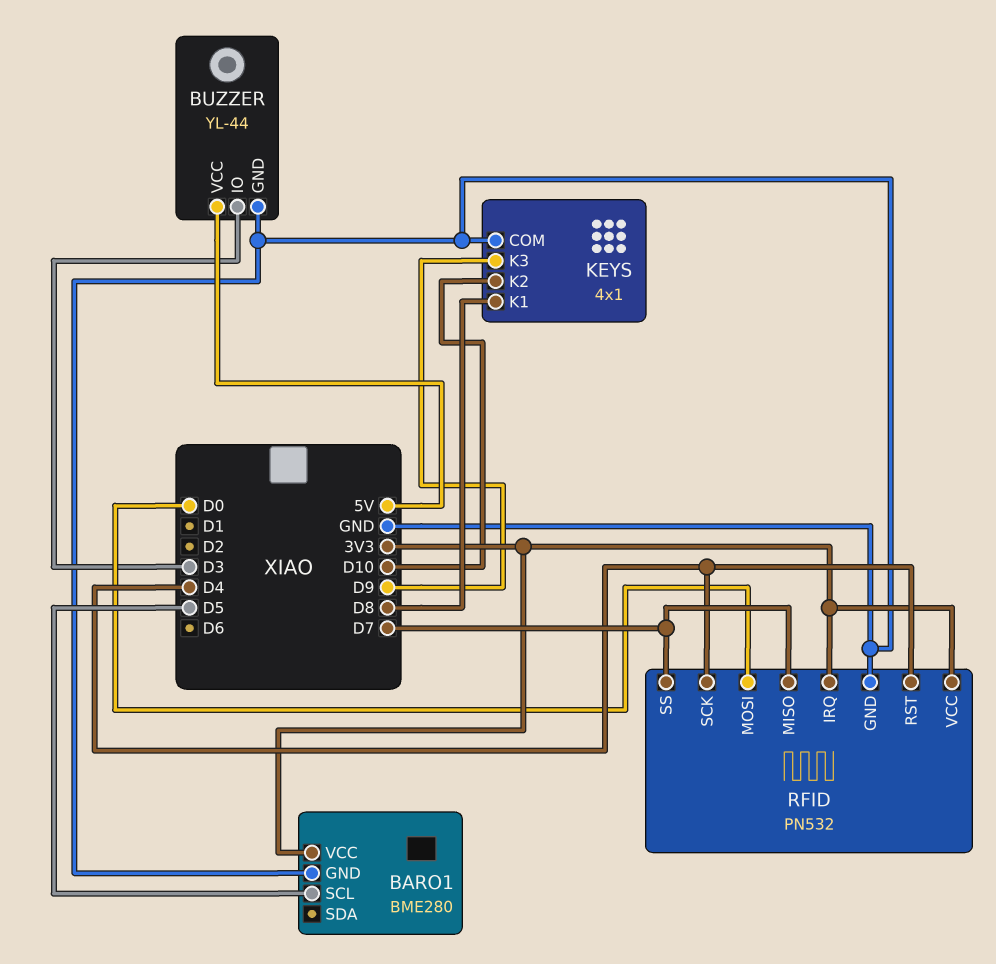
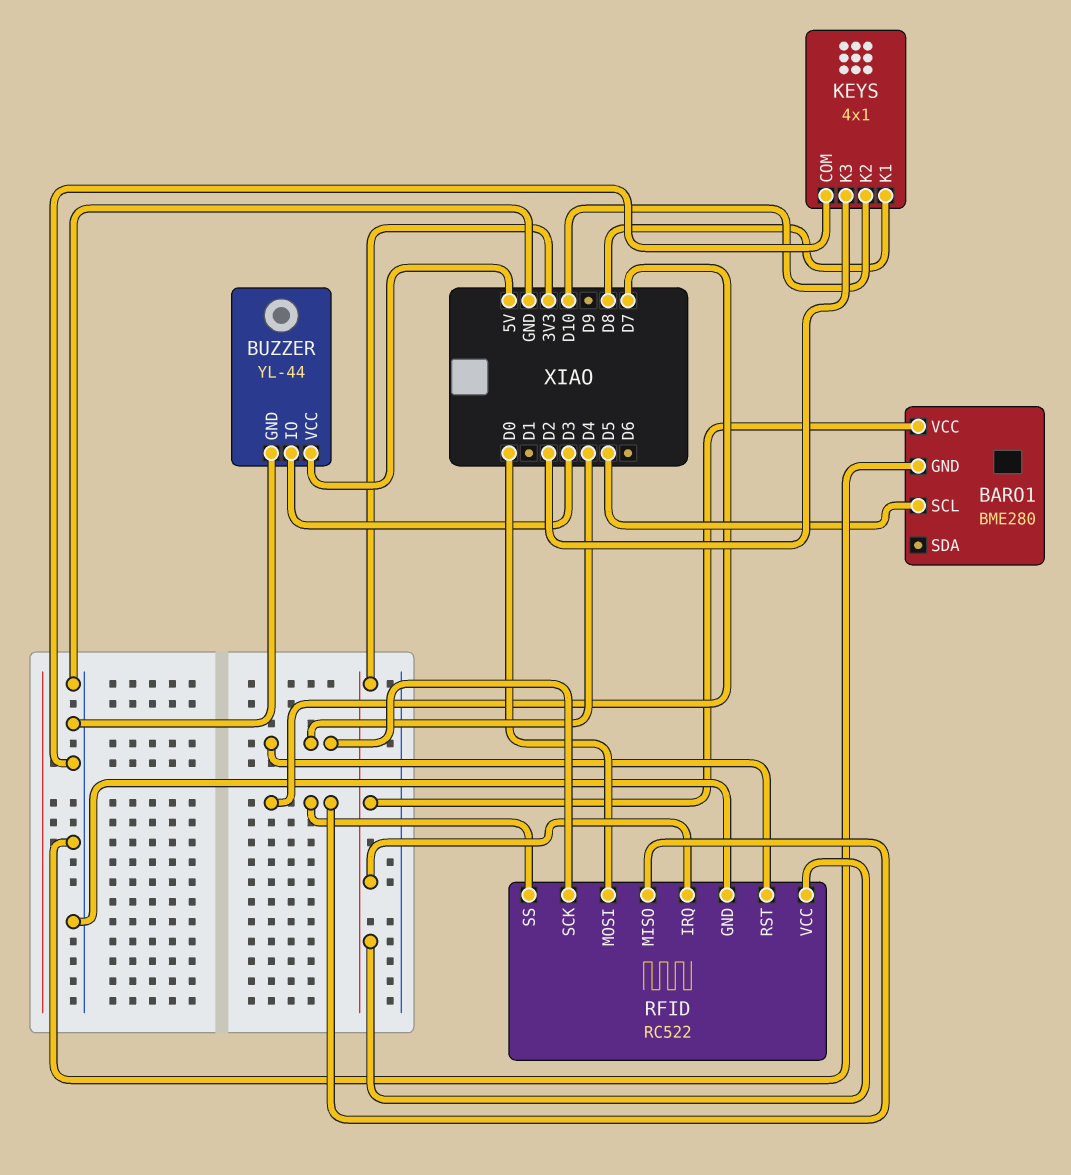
KEYS pin K3: D9 -> D2
RFID: PN532 -> RC522

